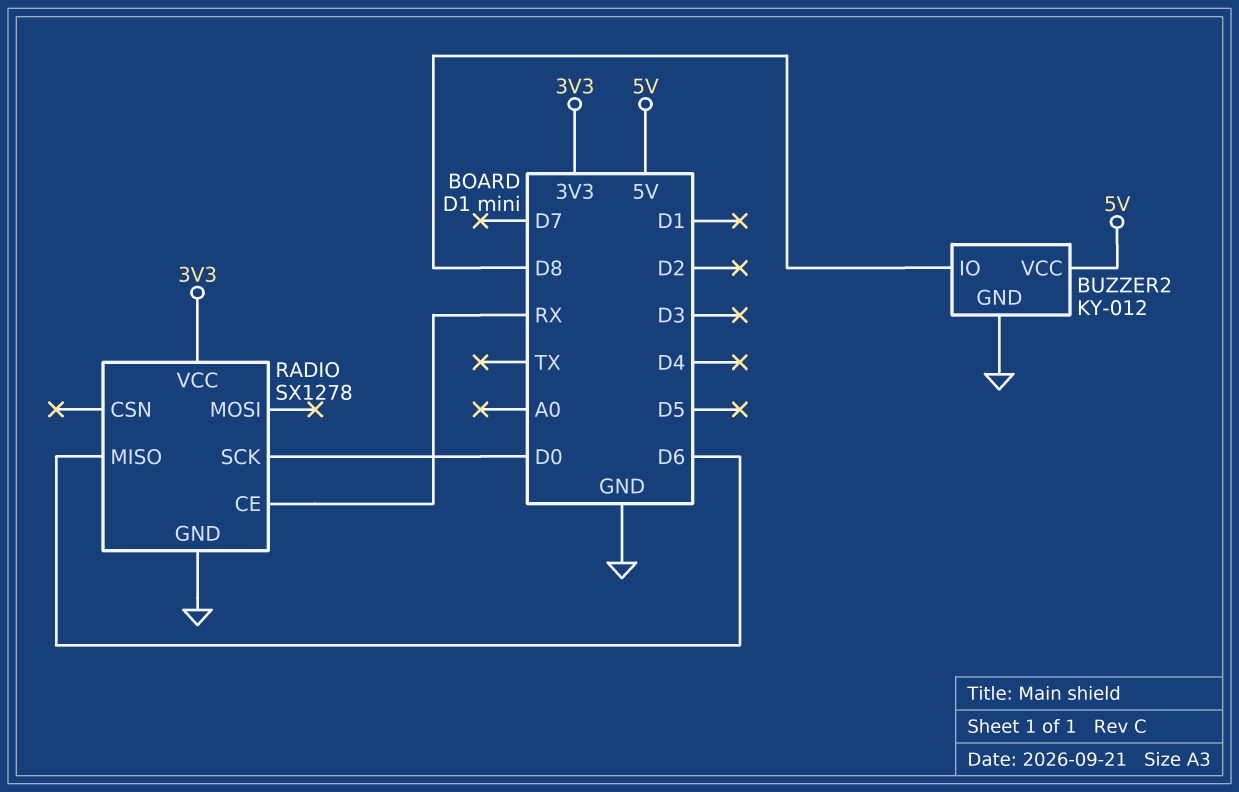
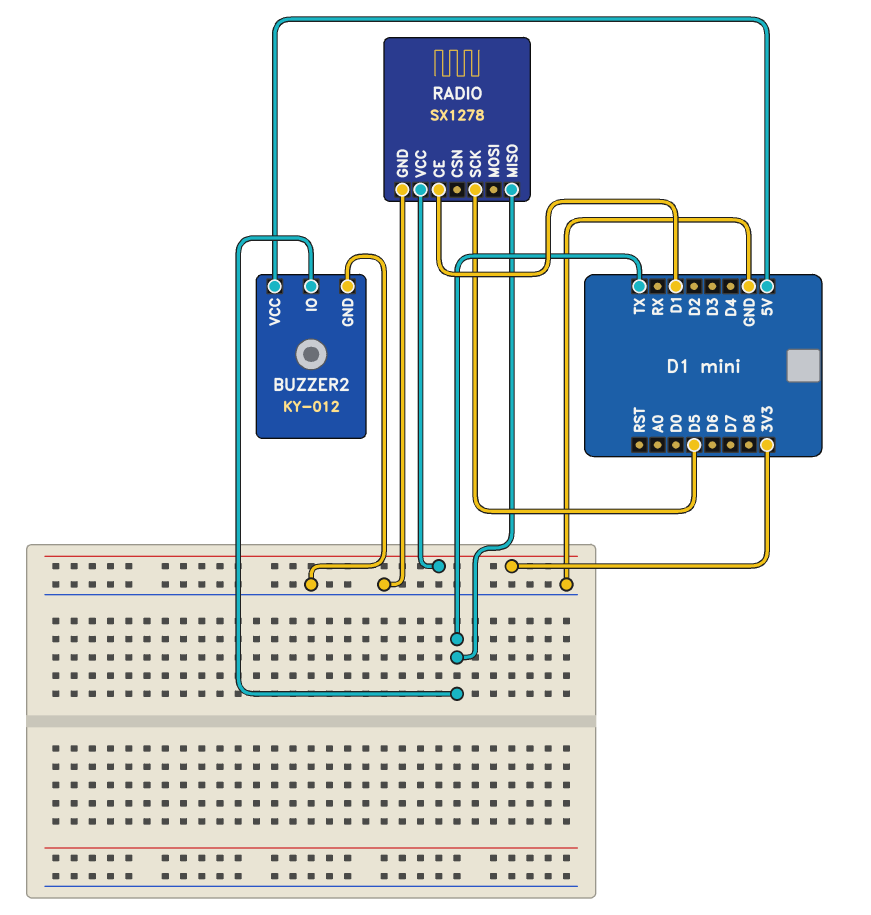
BUZZER2 pin IO: D8 -> TX
RADIO pin CE: RX -> D1
RADIO pin MISO: D6 -> TX
RADIO pin SCK: D0 -> D5

